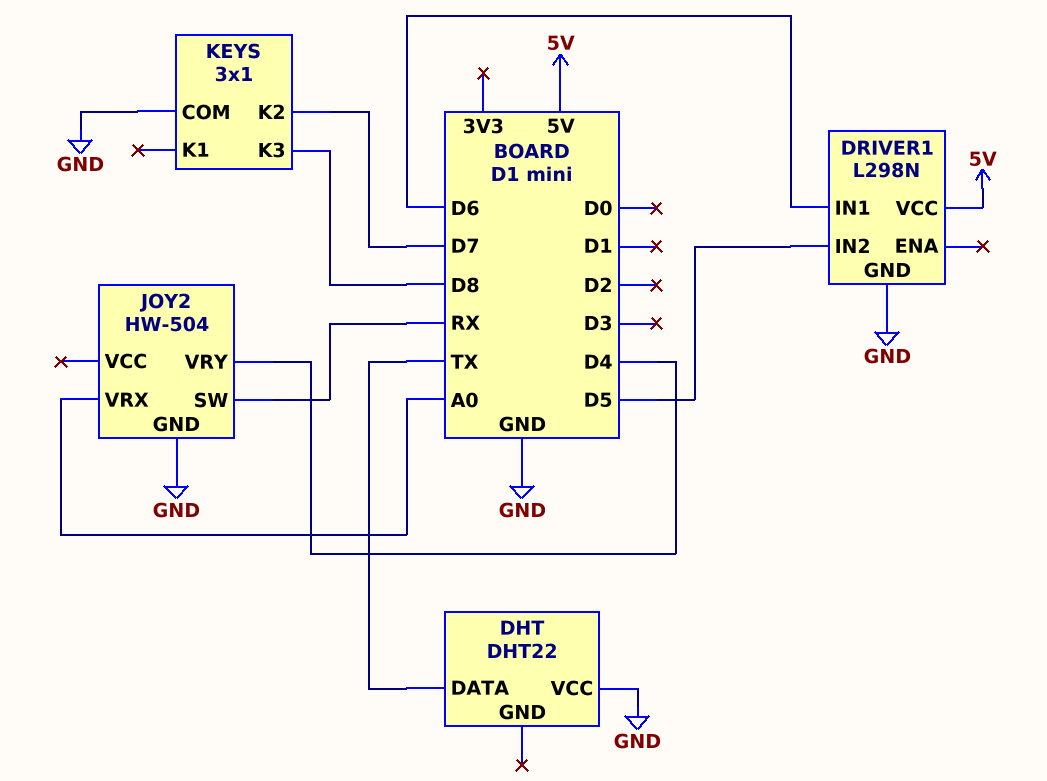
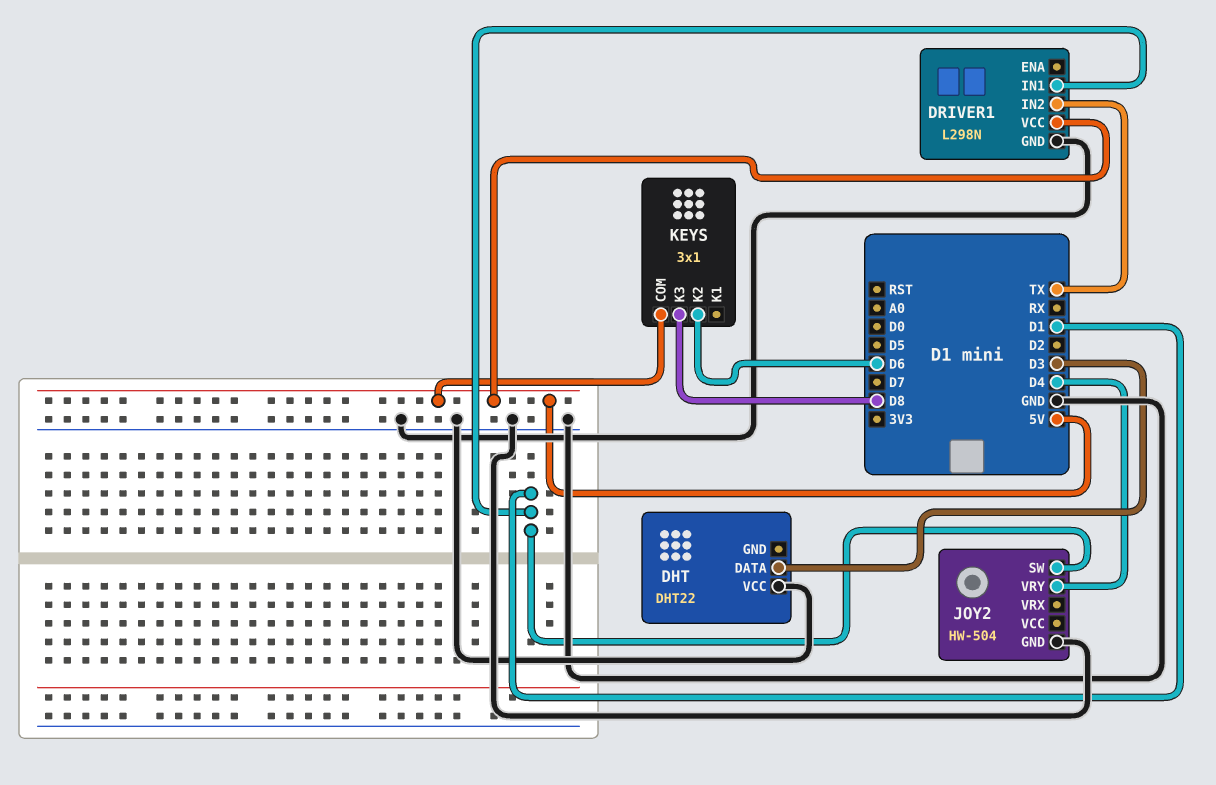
DHT pin DATA: TX -> D3
DRIVER1 pin IN1: D6 -> D1
DRIVER1 pin IN2: D5 -> TX
JOY2 pin SW: RX -> D1
JOY2 pin VRX: A0 -> none
KEYS pin COM: GND -> 5V
KEYS pin K2: D7 -> D6

